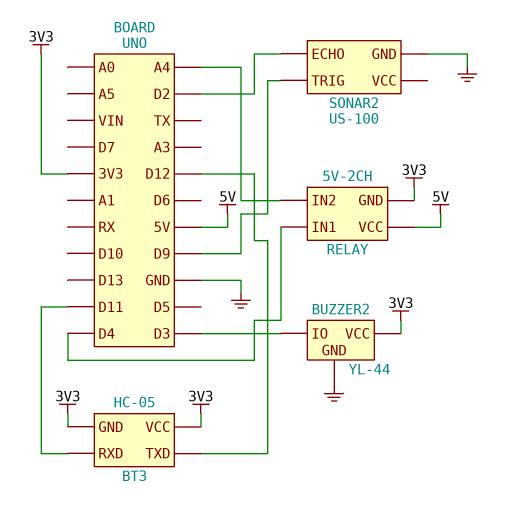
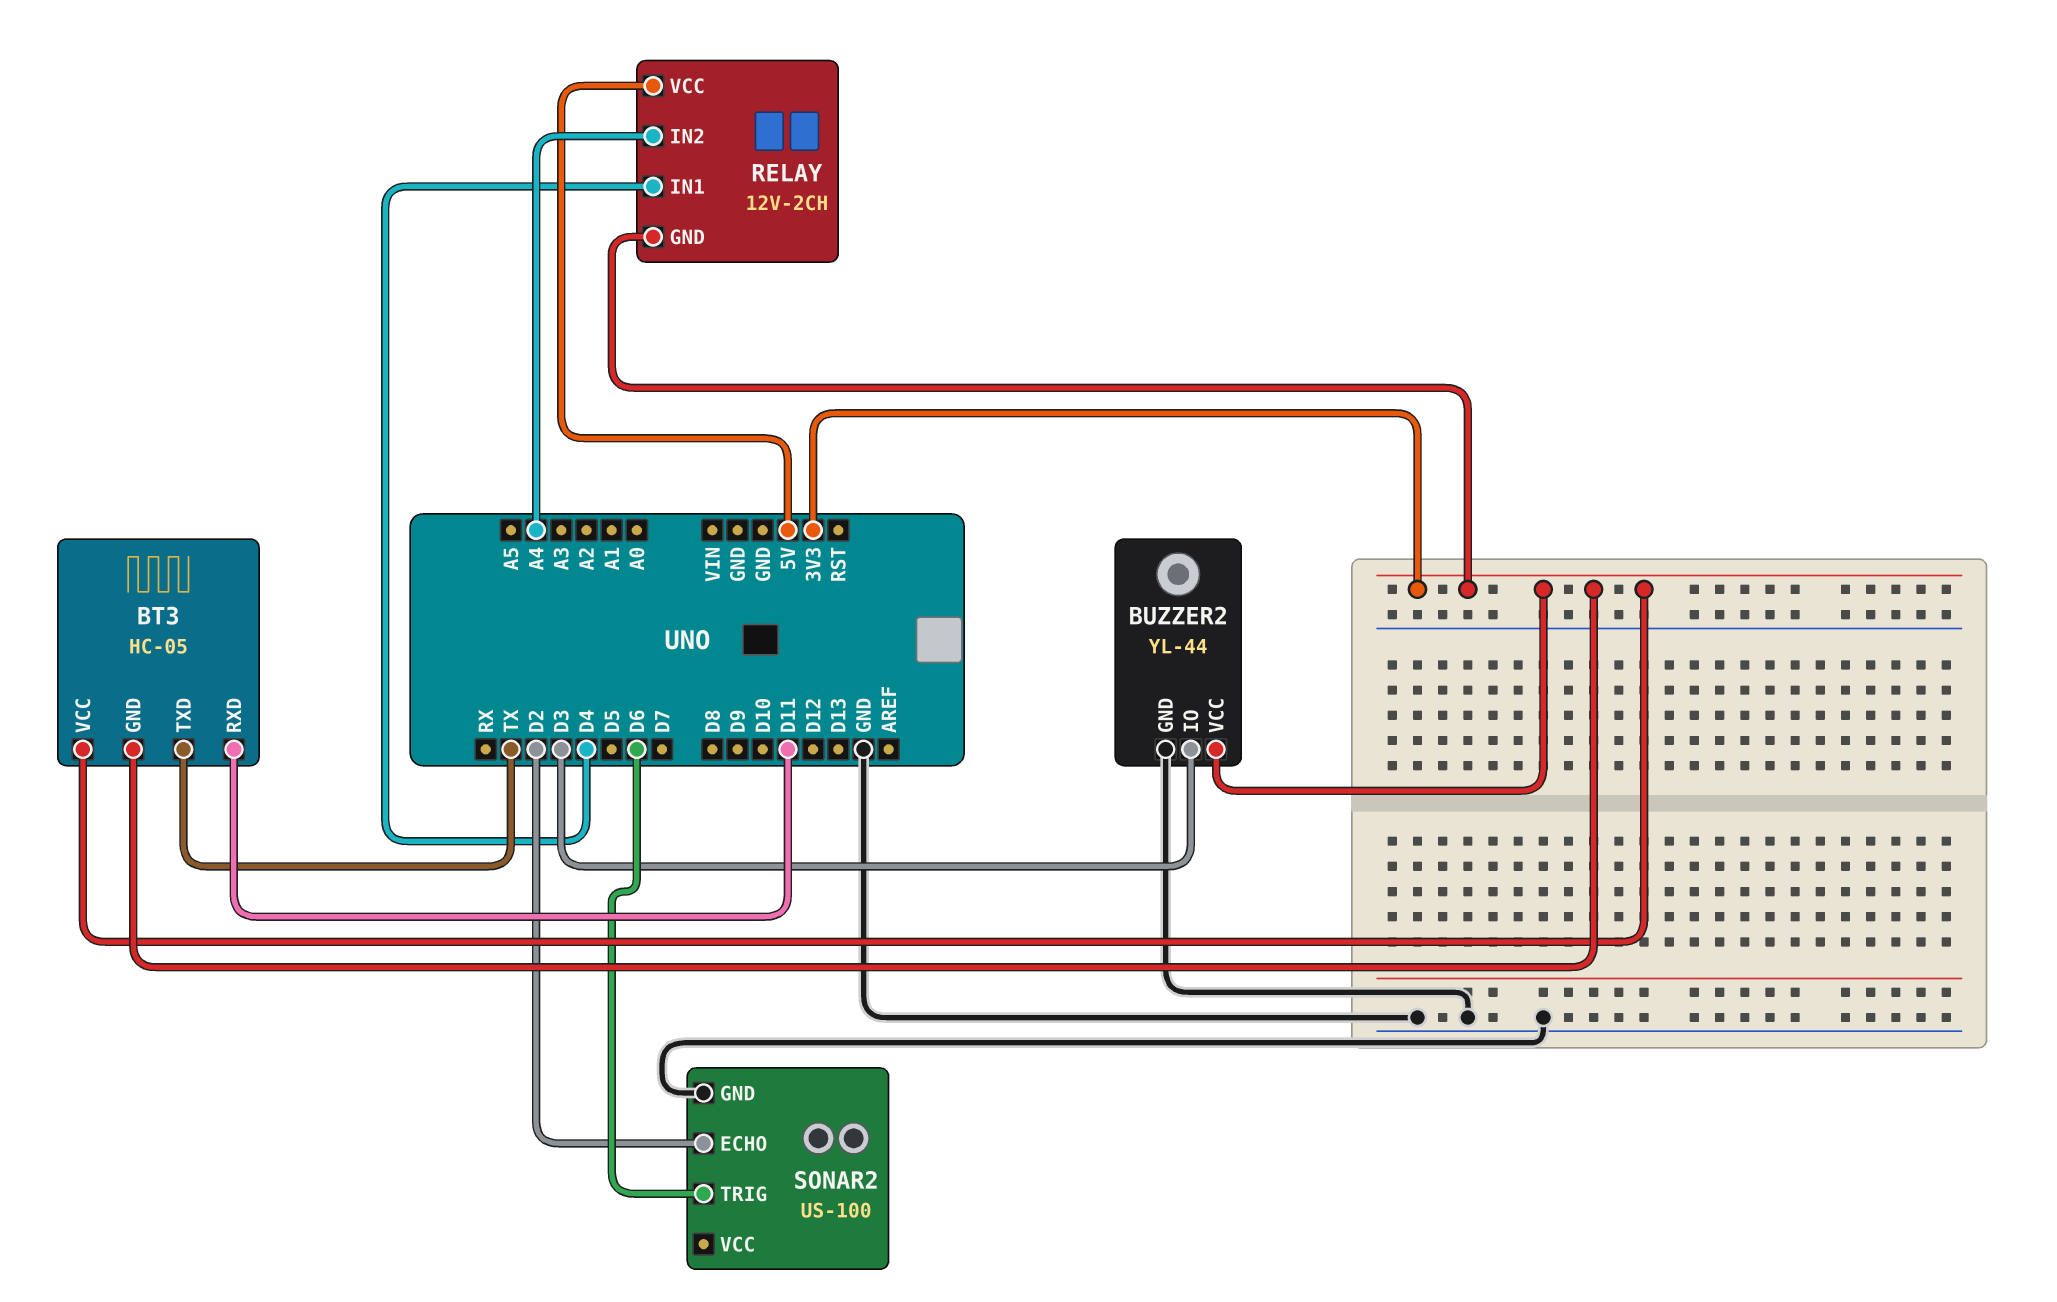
BT3 pin TXD: D12 -> TX
RELAY: 5V-2CH -> 12V-2CH
SONAR2 pin TRIG: D9 -> D6

